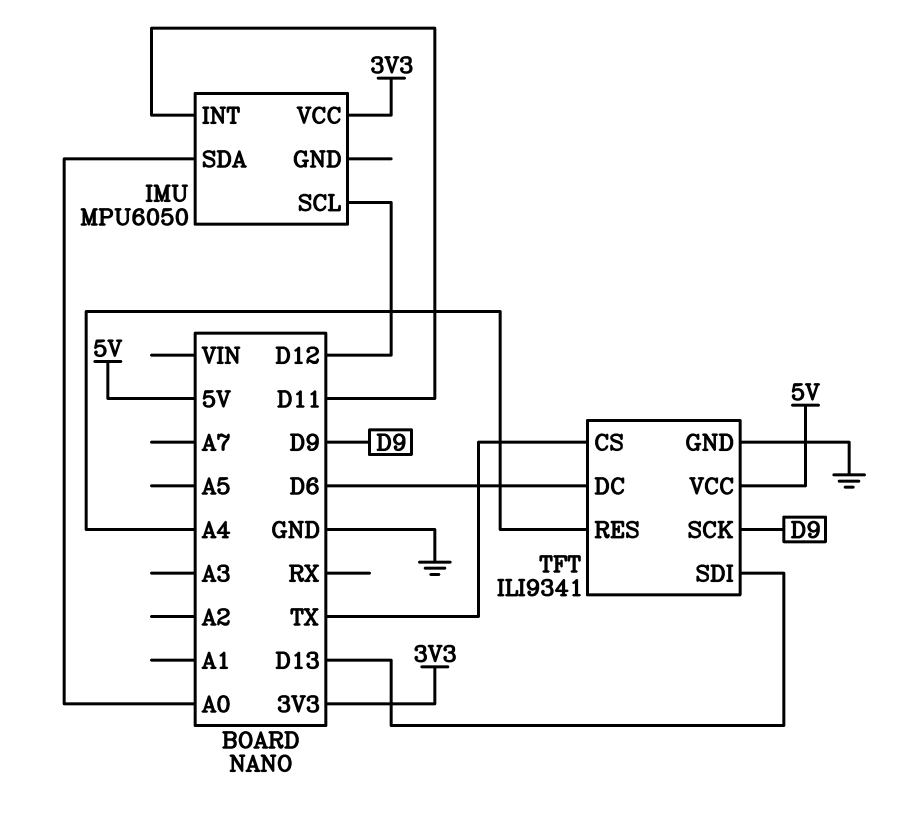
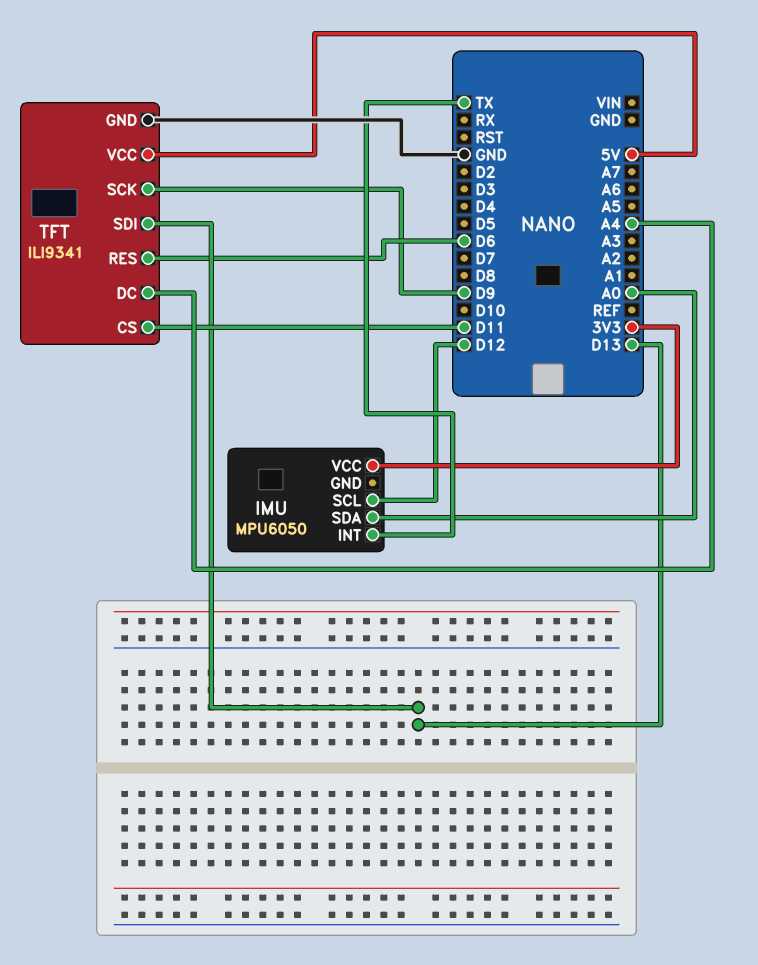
IMU pin INT: D11 -> TX
TFT pin CS: TX -> D11
TFT pin DC: D6 -> A4
TFT pin RES: A4 -> D6

